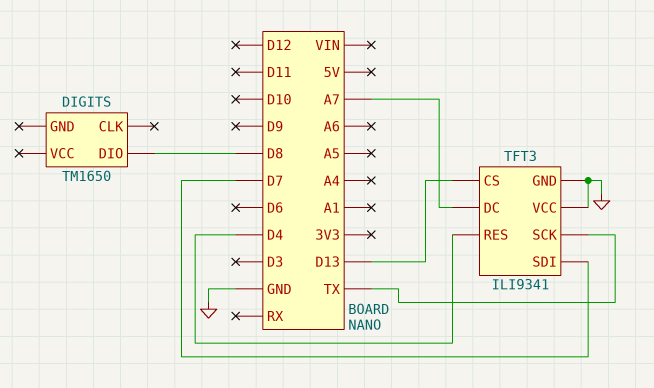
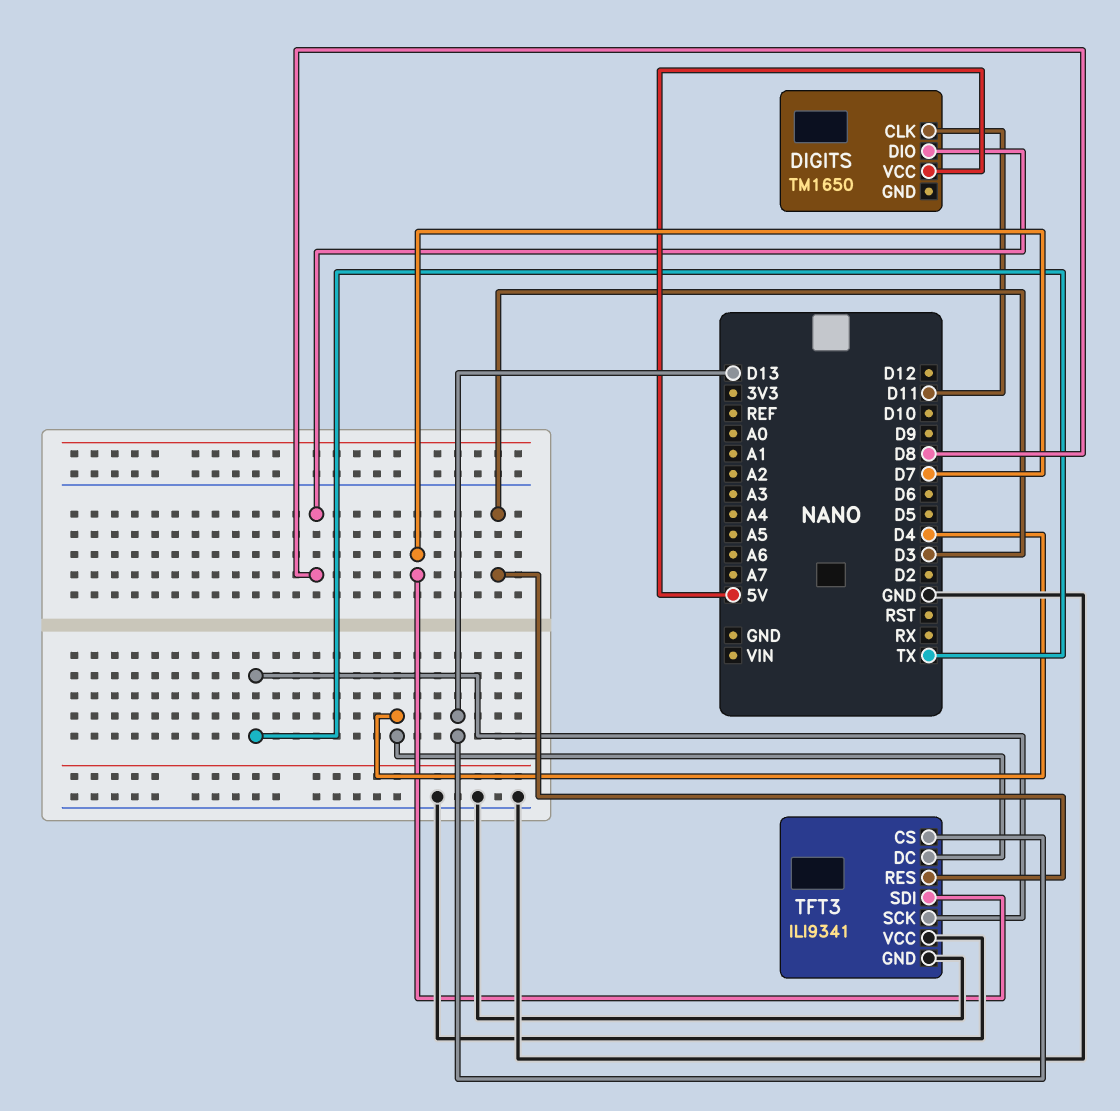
DIGITS pin CLK: none -> D11
DIGITS pin VCC: none -> 5V
TFT3 pin DC: A7 -> D4
TFT3 pin RES: D4 -> D3

